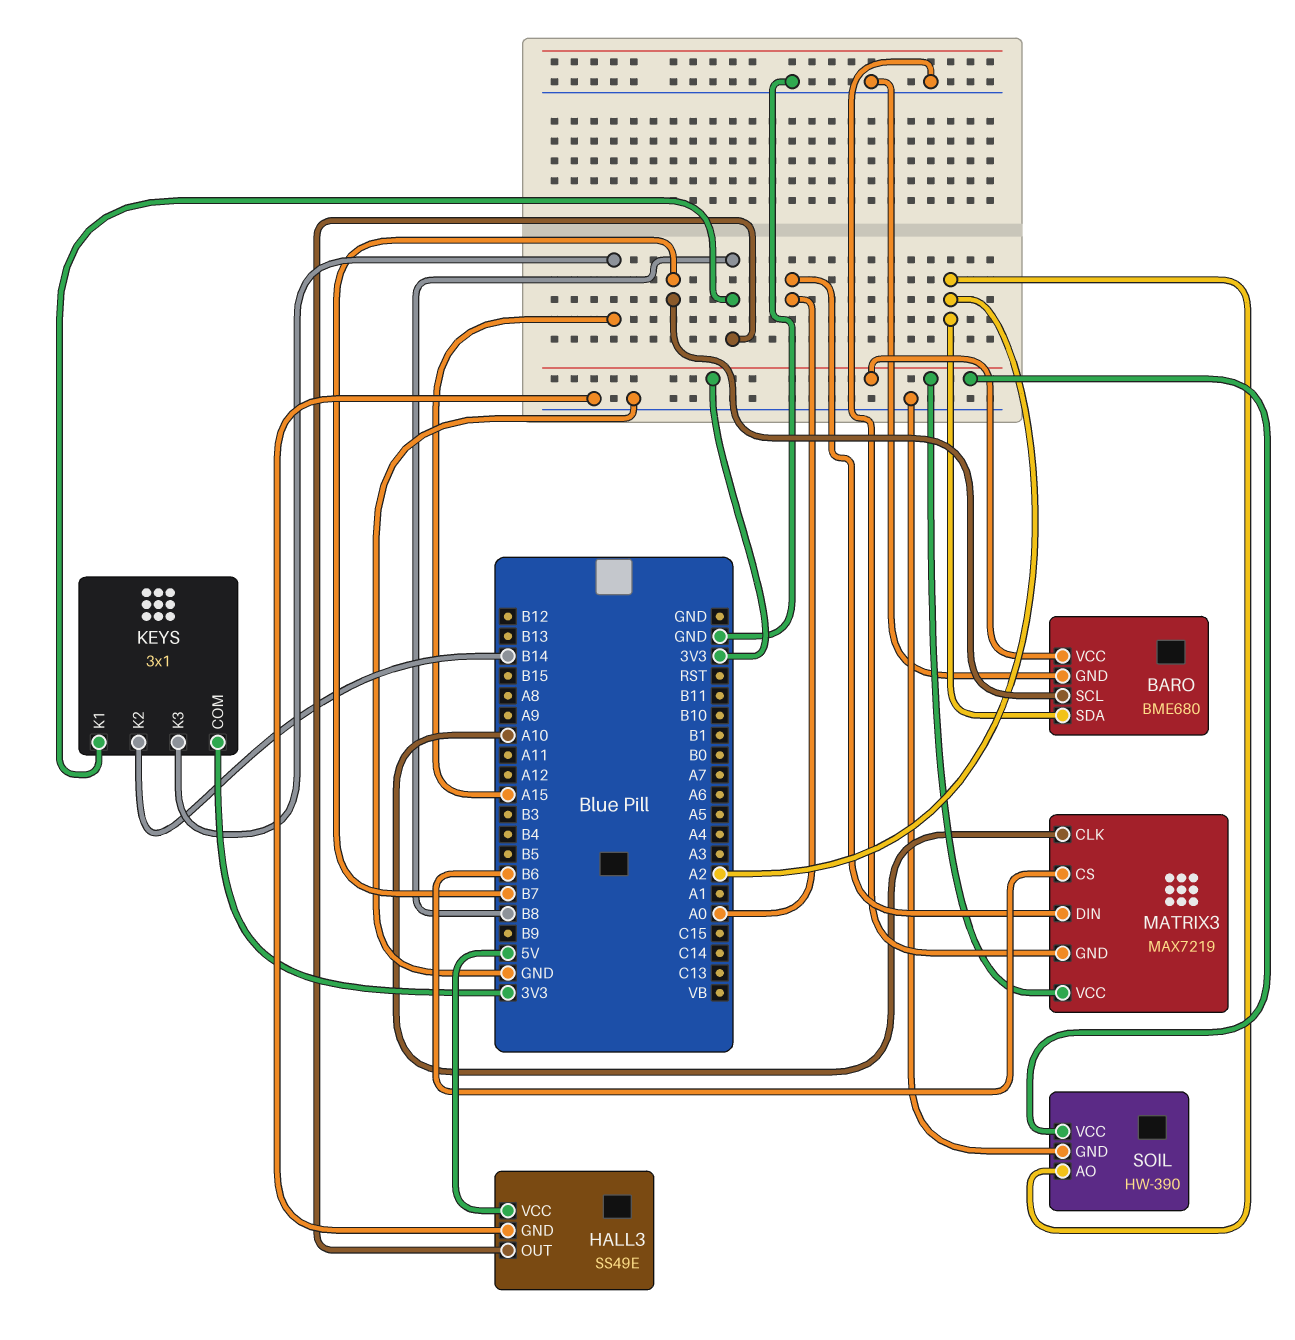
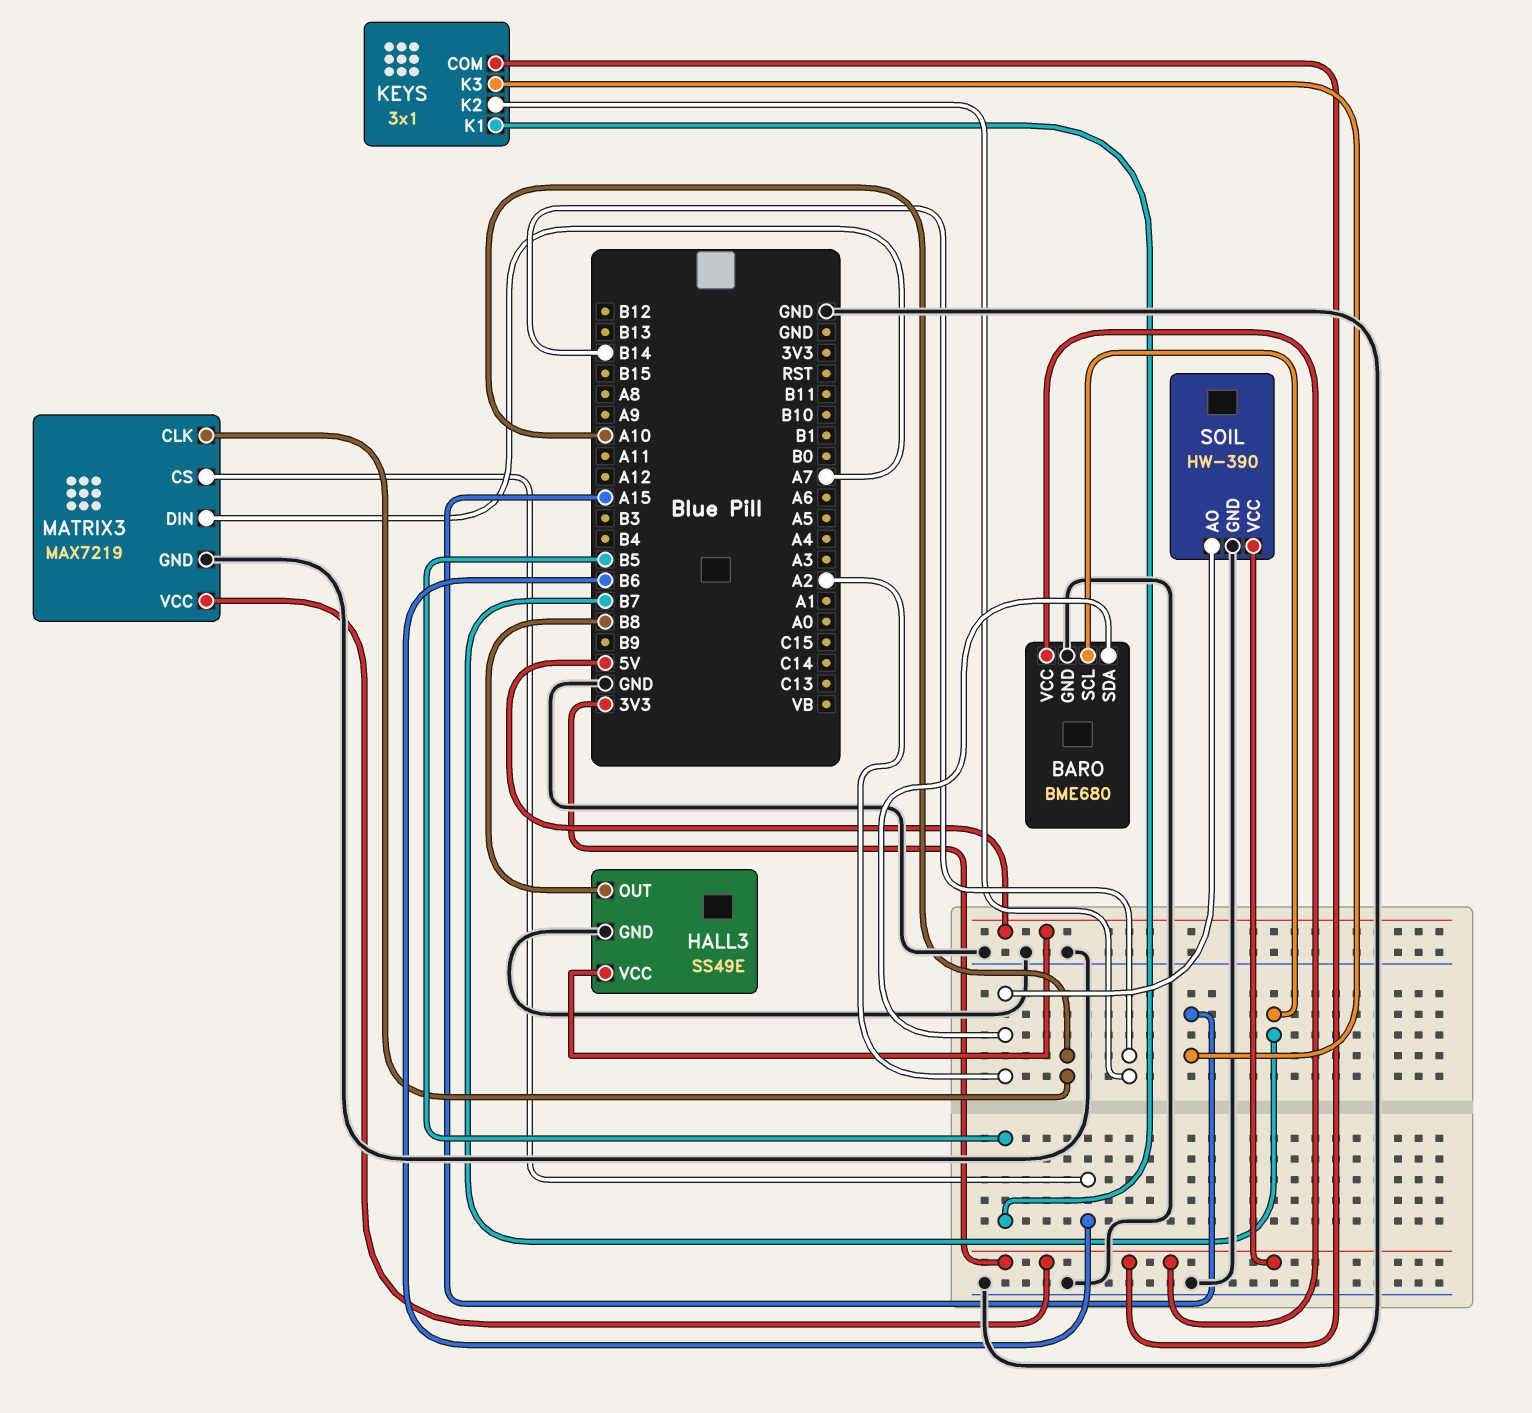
KEYS pin K1: B8 -> B5
MATRIX3 pin DIN: A0 -> A7

